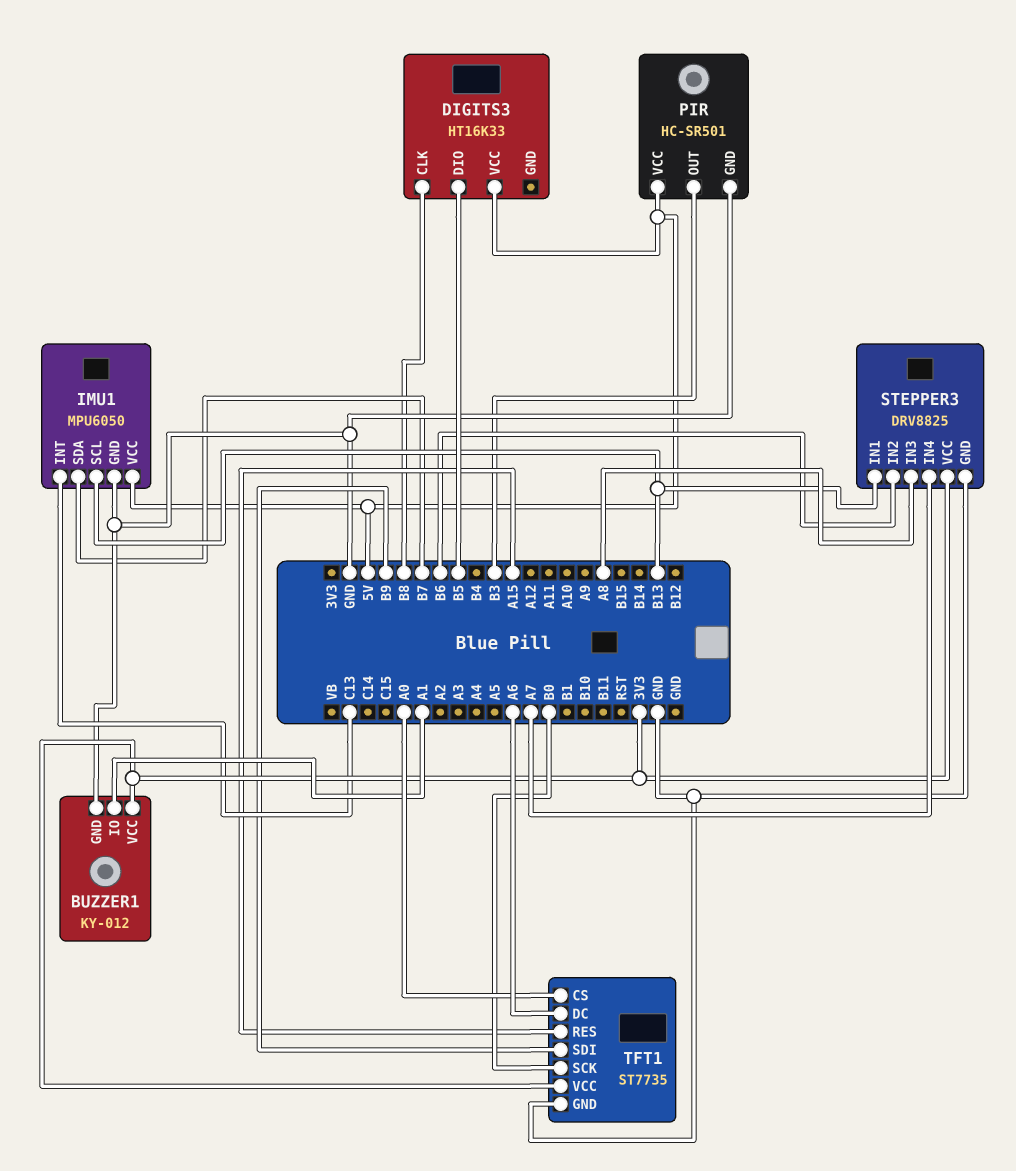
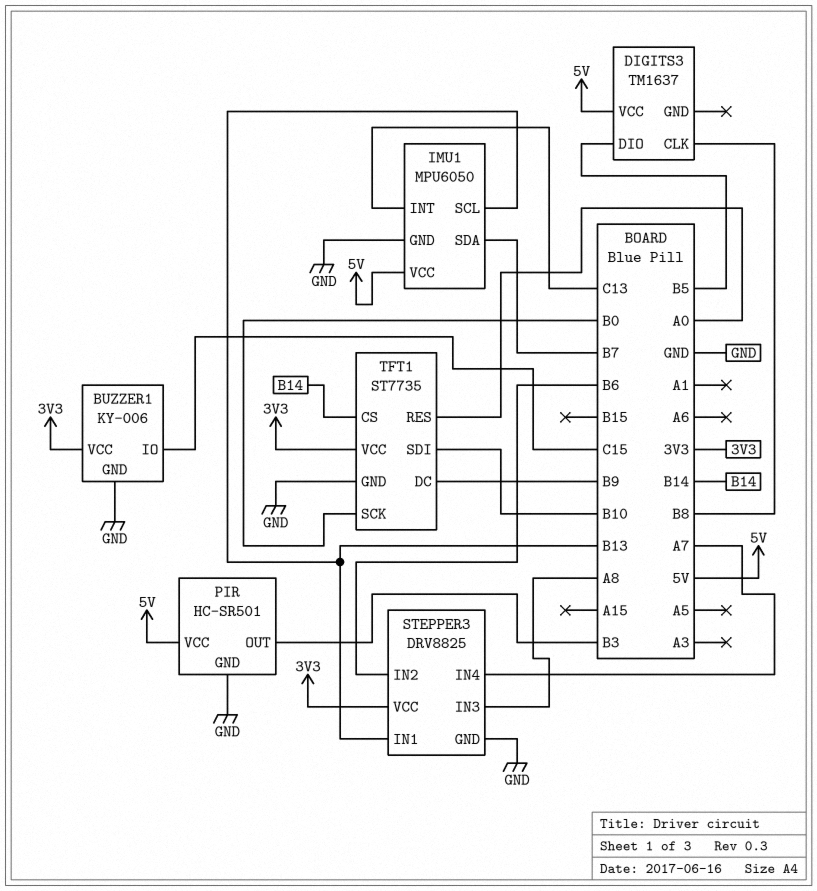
BUZZER1: KY-012 -> KY-006
BUZZER1 pin IO: A1 -> C15
DIGITS3: HT16K33 -> TM1637
TFT1 pin CS: A0 -> B14
TFT1 pin DC: A6 -> B9
TFT1 pin RES: A15 -> A0
TFT1 pin SDI: B9 -> B10

